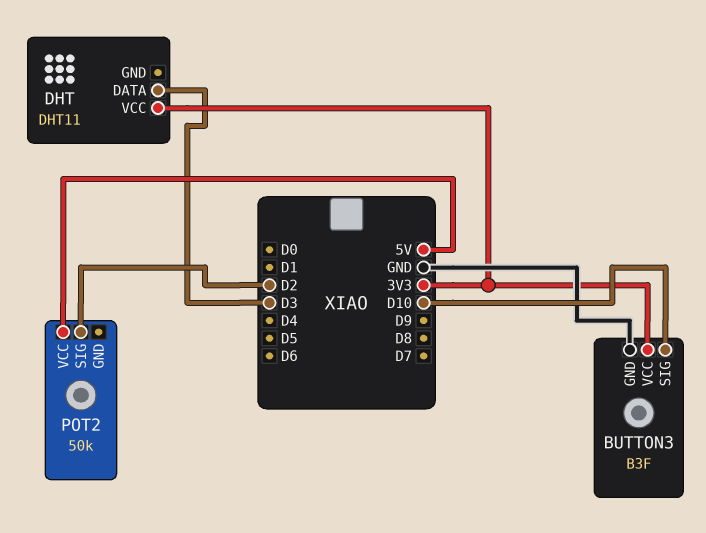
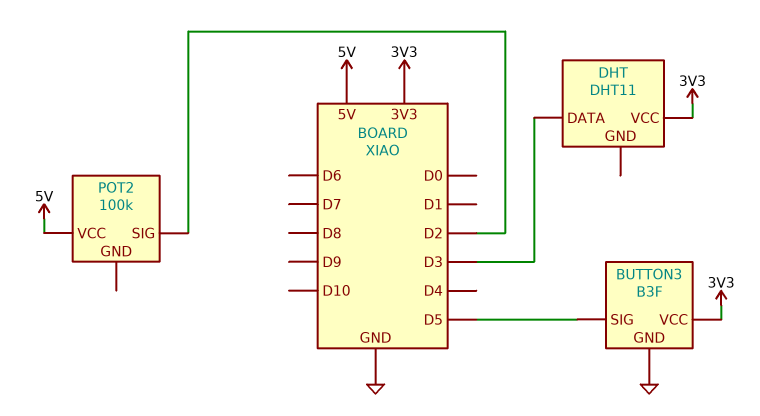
BUTTON3 pin SIG: D10 -> D5
POT2: 50k -> 100k

